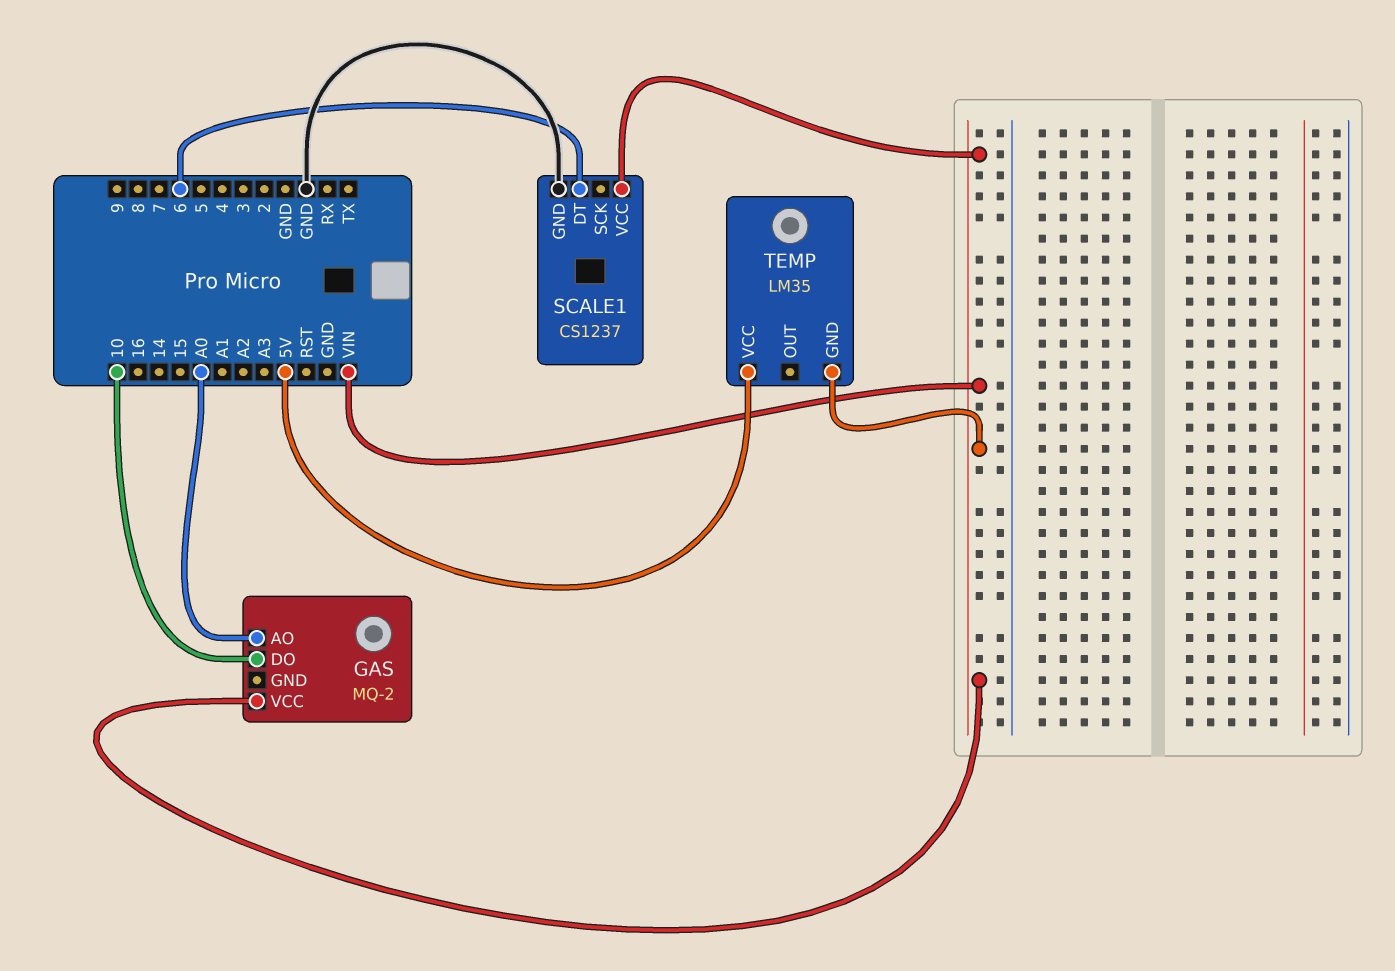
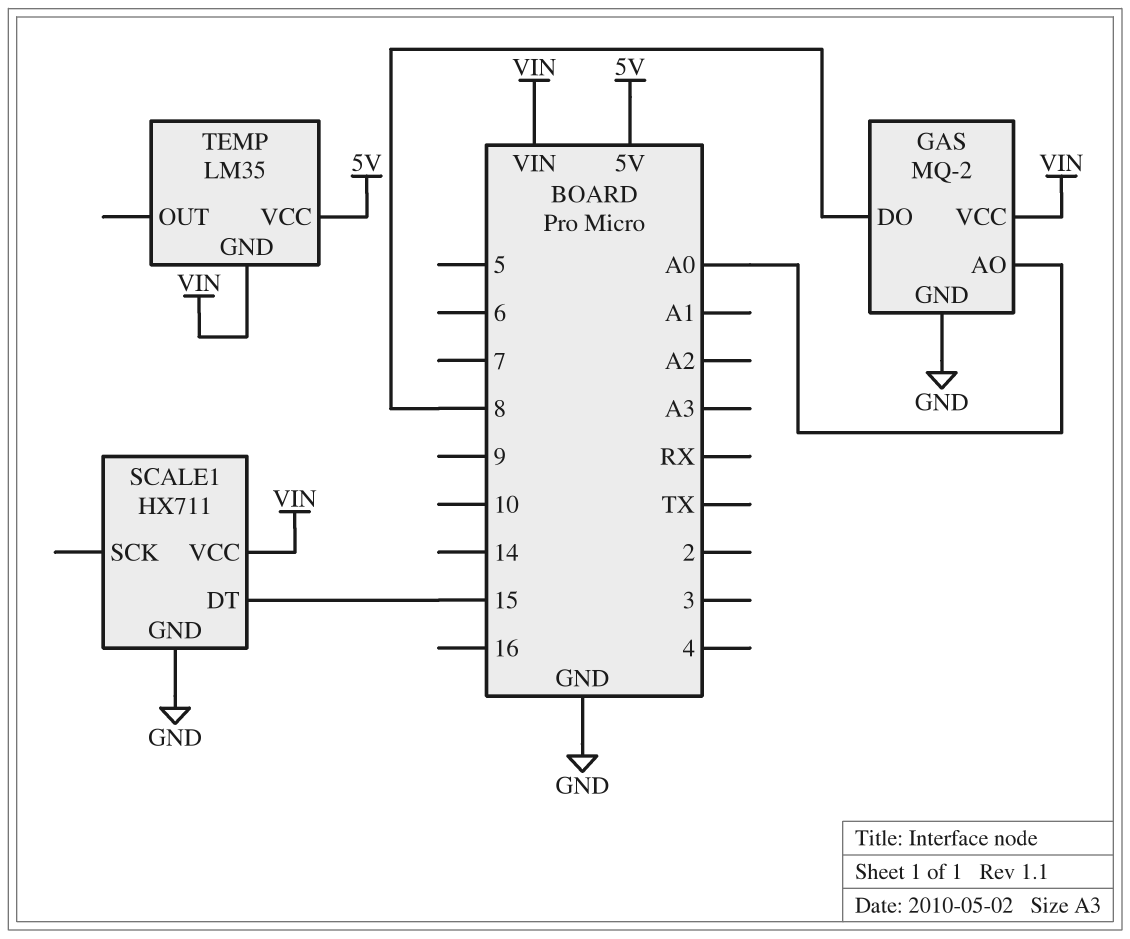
GAS pin DO: 10 -> 8
GAS pin GND: none -> GND
SCALE1: CS1237 -> HX711
SCALE1 pin DT: 6 -> 15

